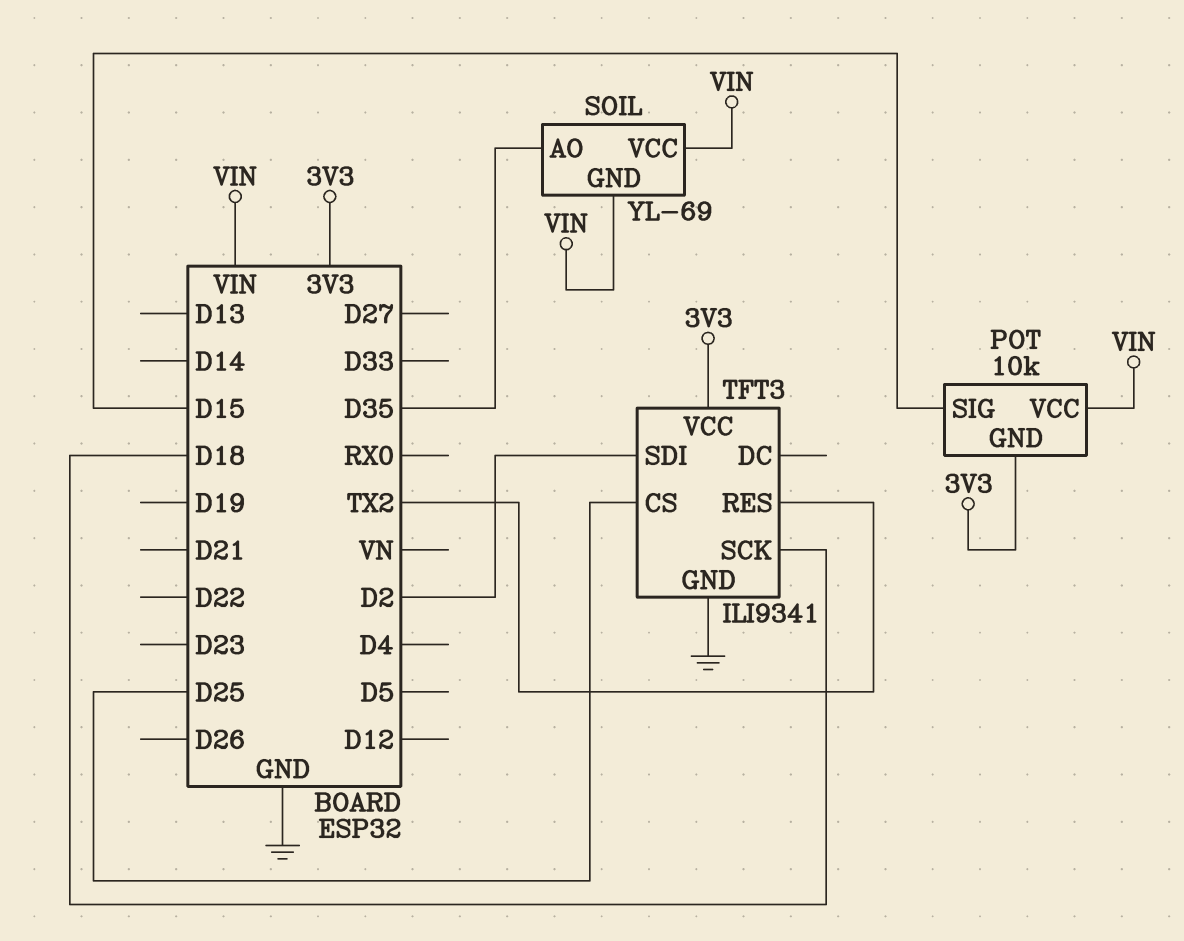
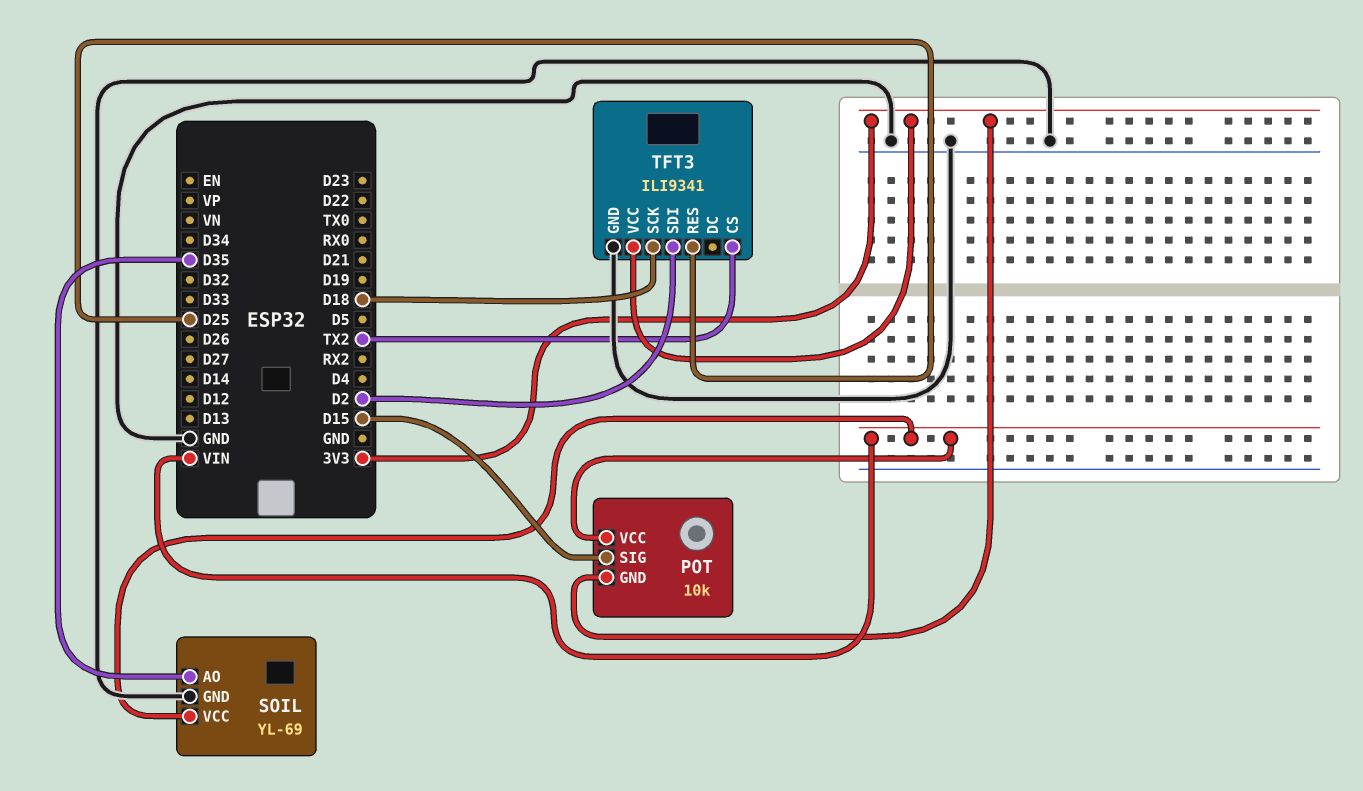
SOIL pin GND: VIN -> GND
TFT3 pin CS: D25 -> TX2
TFT3 pin RES: TX2 -> D25

